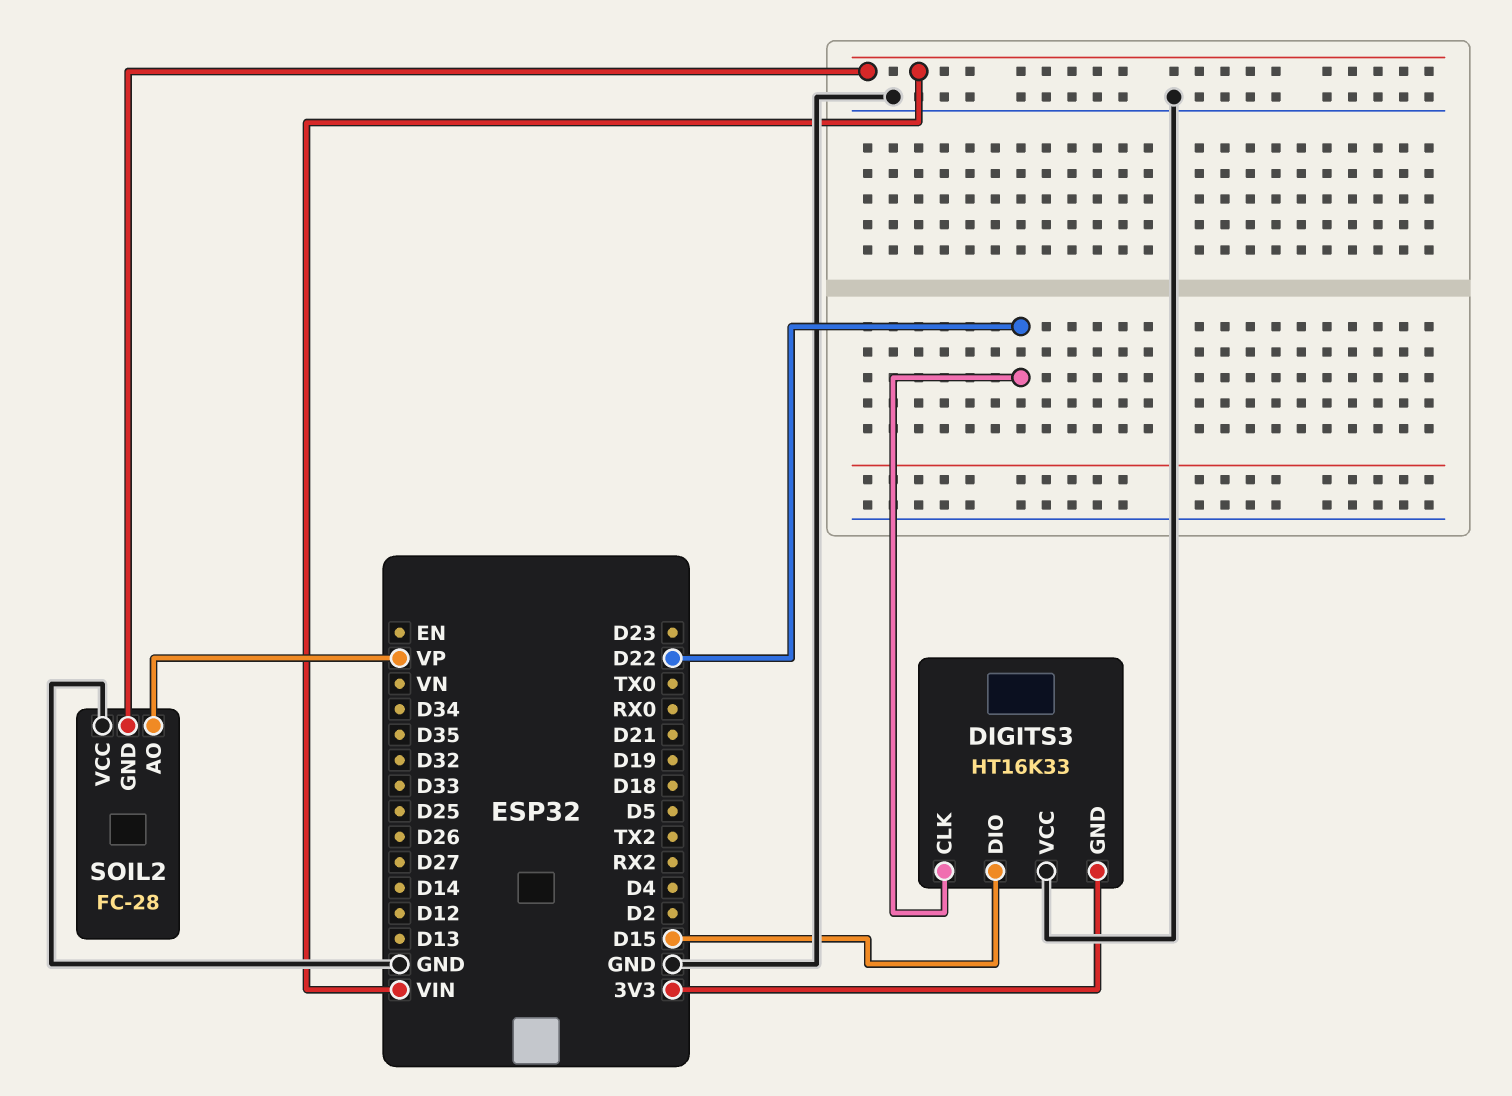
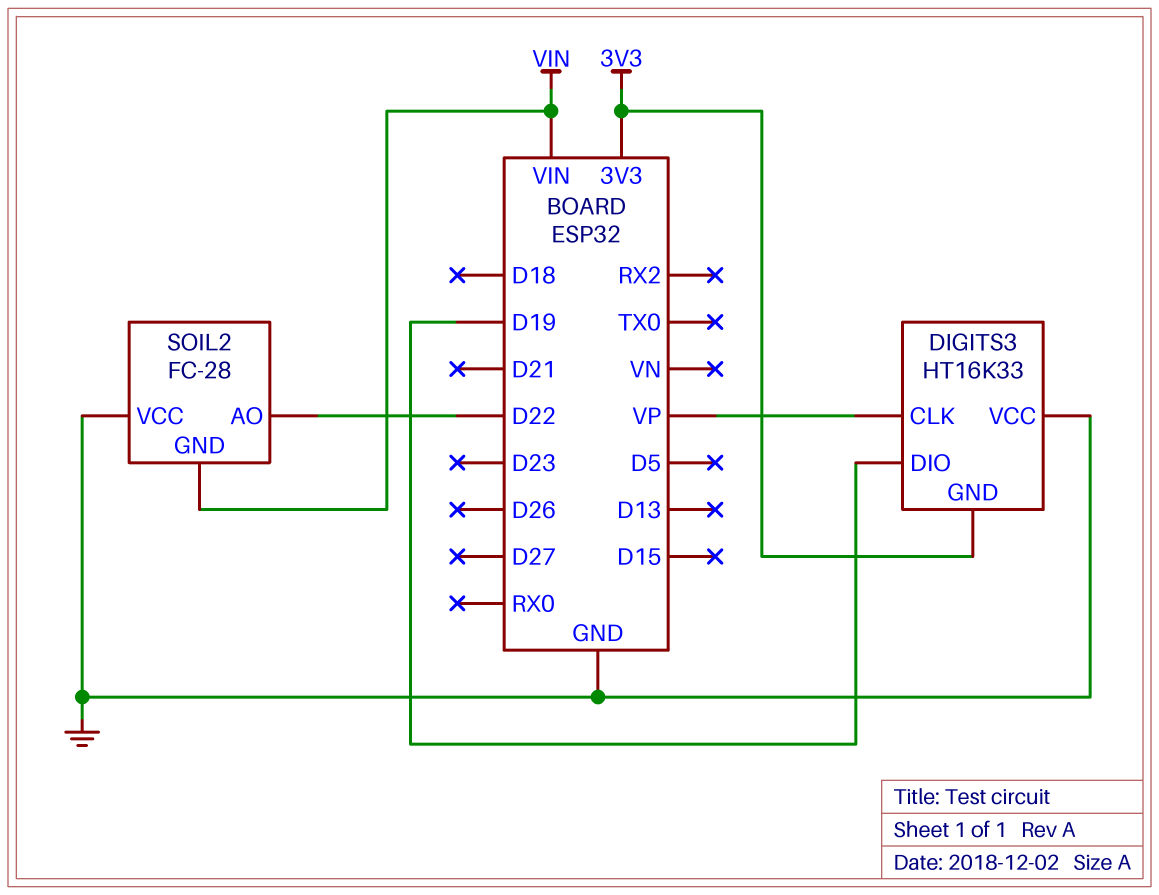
DIGITS3 pin CLK: D22 -> VP
DIGITS3 pin DIO: D15 -> D19
SOIL2 pin AO: VP -> D22

